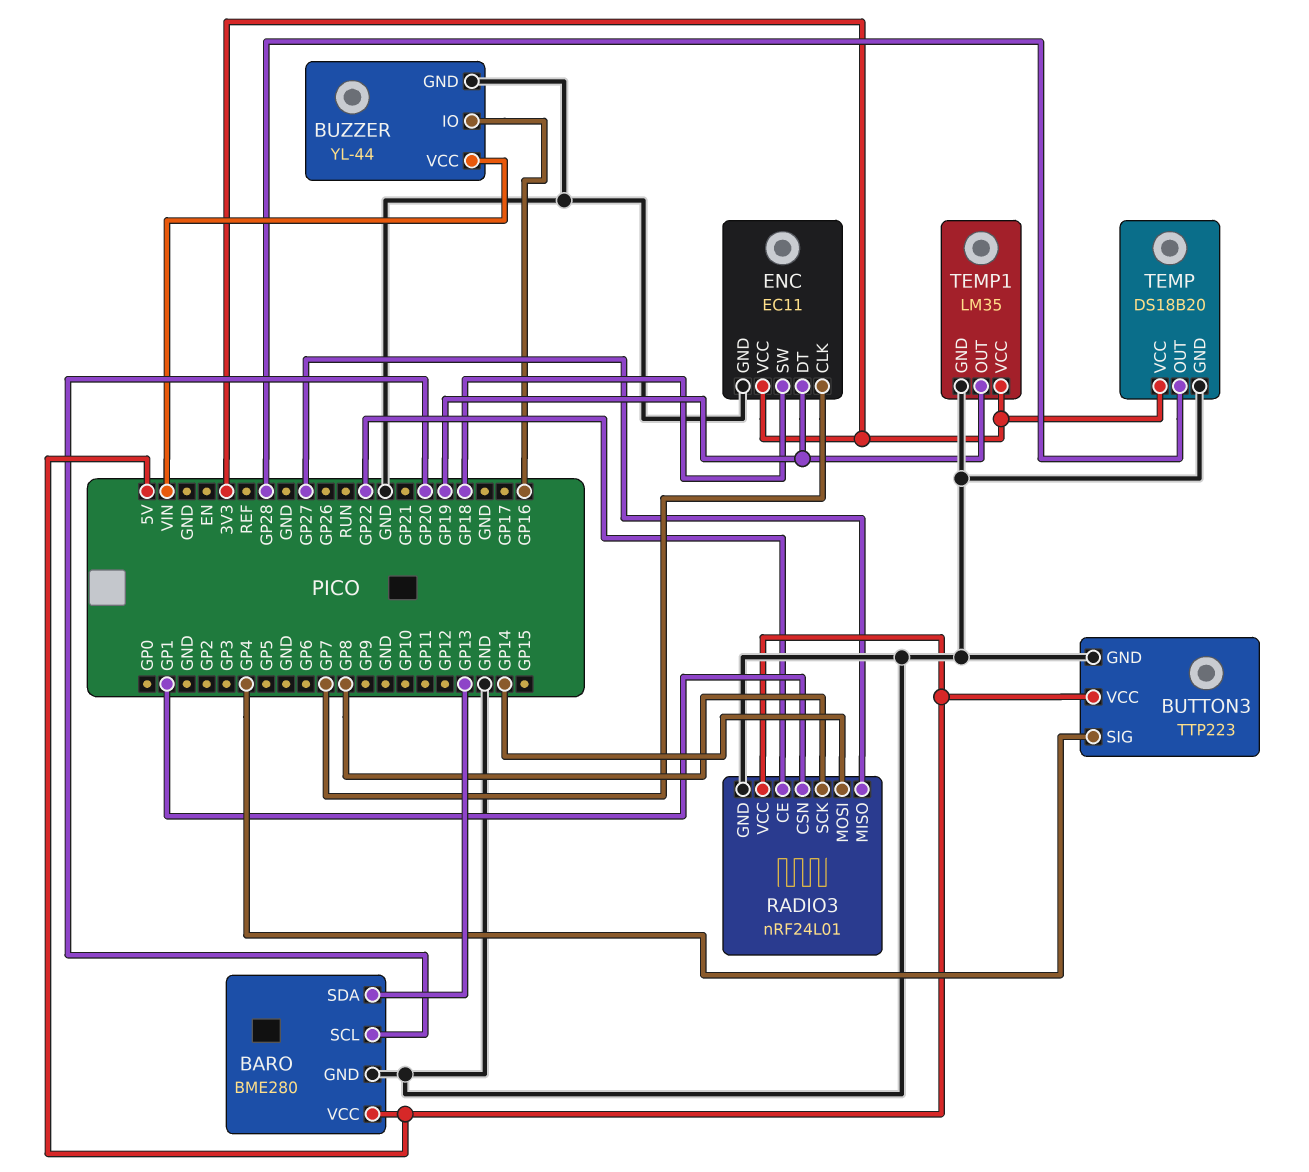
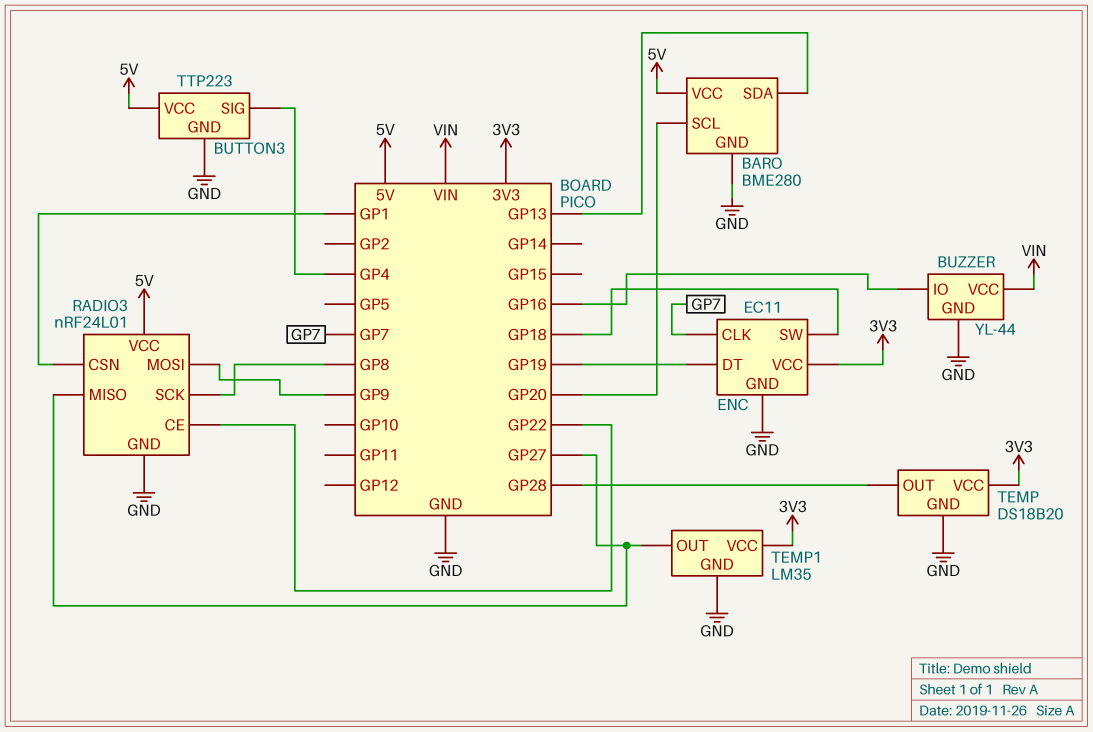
RADIO3 pin MOSI: GP14 -> GP9
TEMP1 pin OUT: GP19 -> GP27

